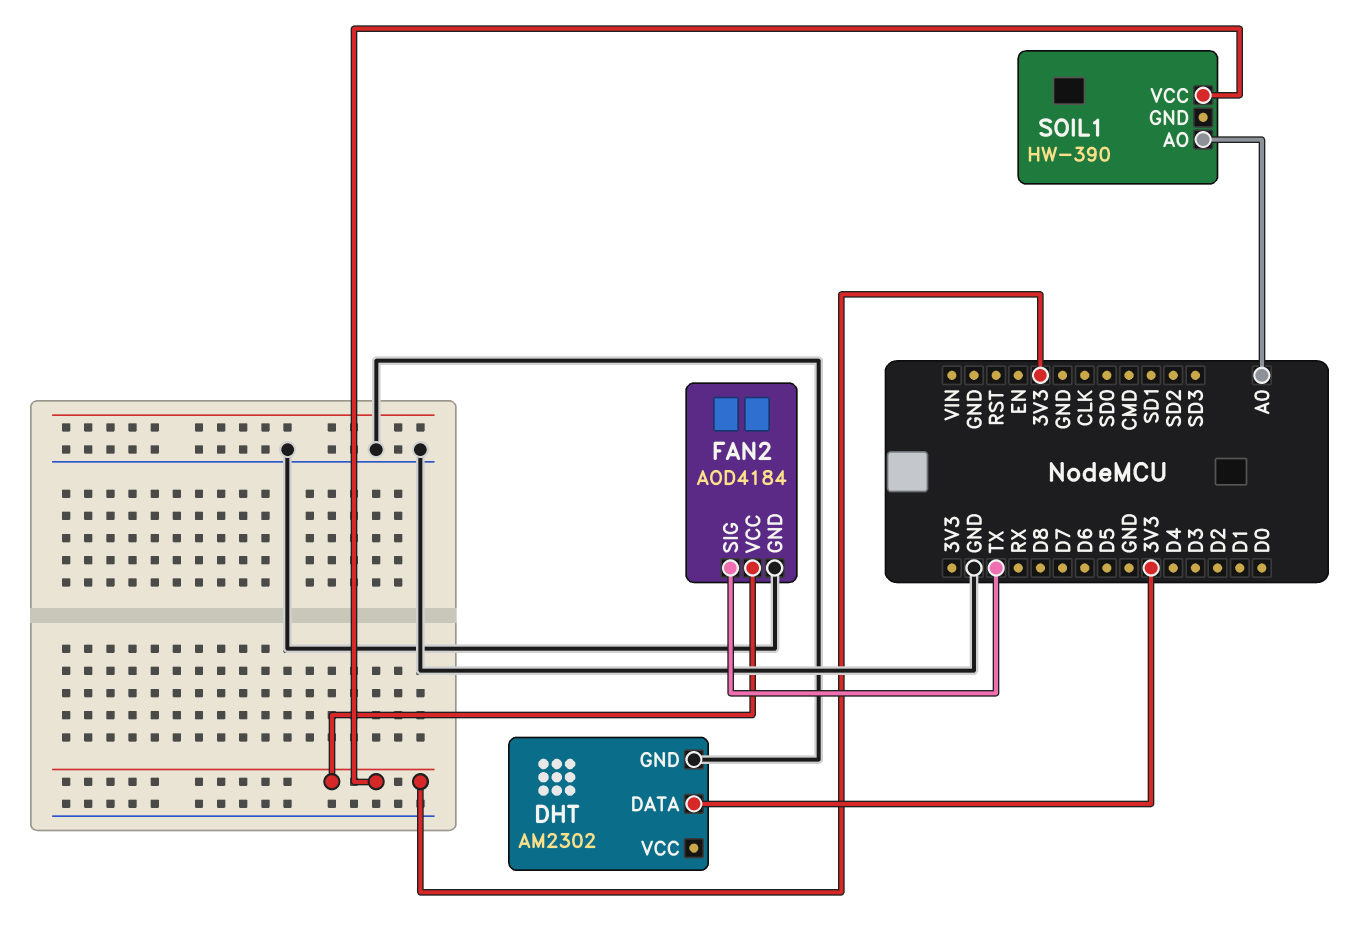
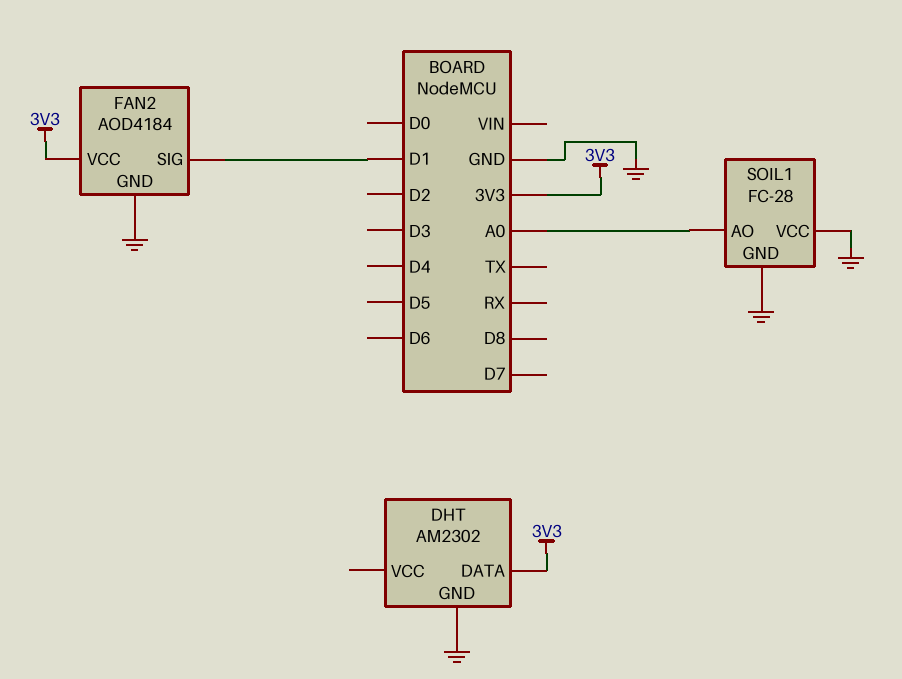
FAN2 pin SIG: TX -> D1
SOIL1: HW-390 -> FC-28
SOIL1 pin GND: none -> GND
SOIL1 pin VCC: 3V3 -> GND

